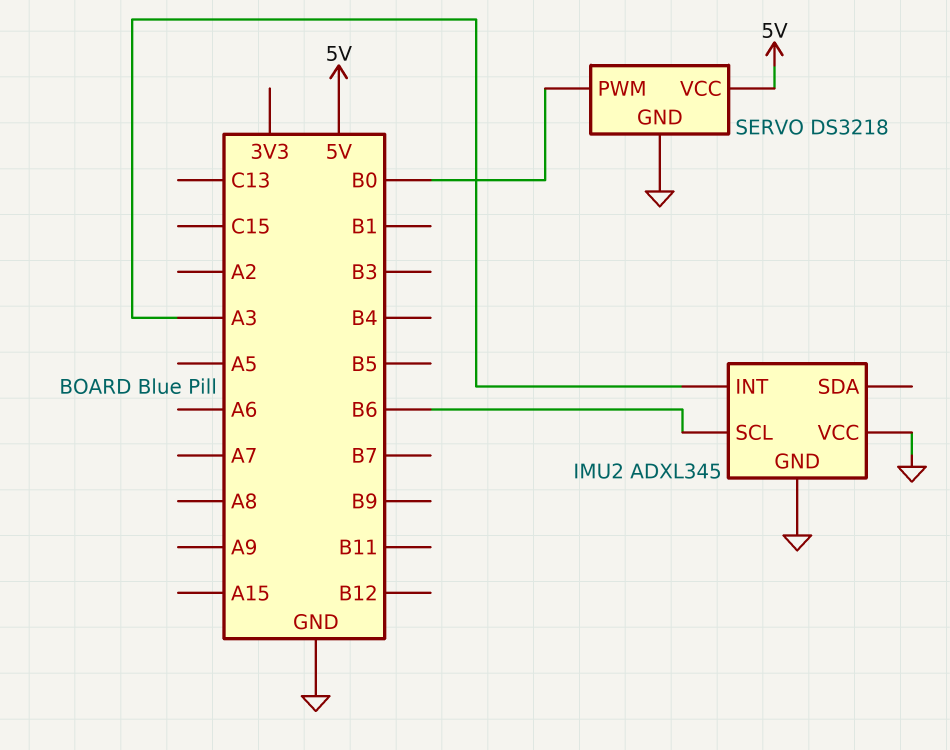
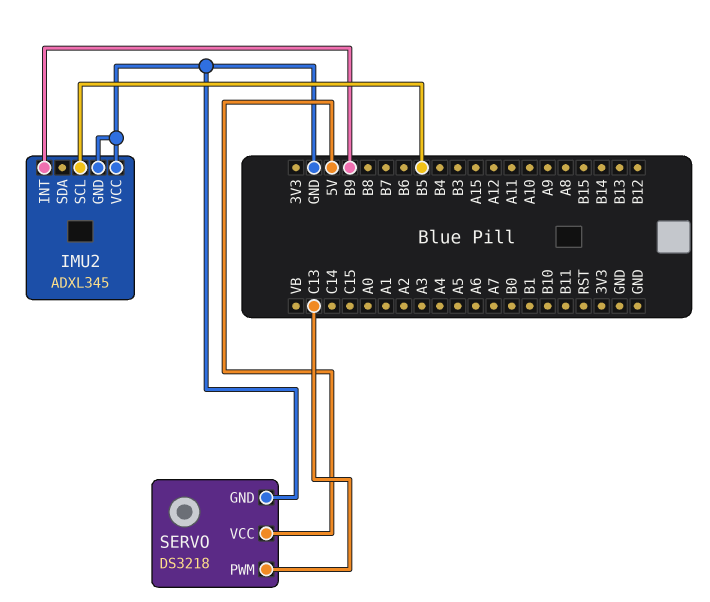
IMU2 pin INT: A3 -> B9
IMU2 pin SCL: B6 -> B5
SERVO pin PWM: B0 -> C13

